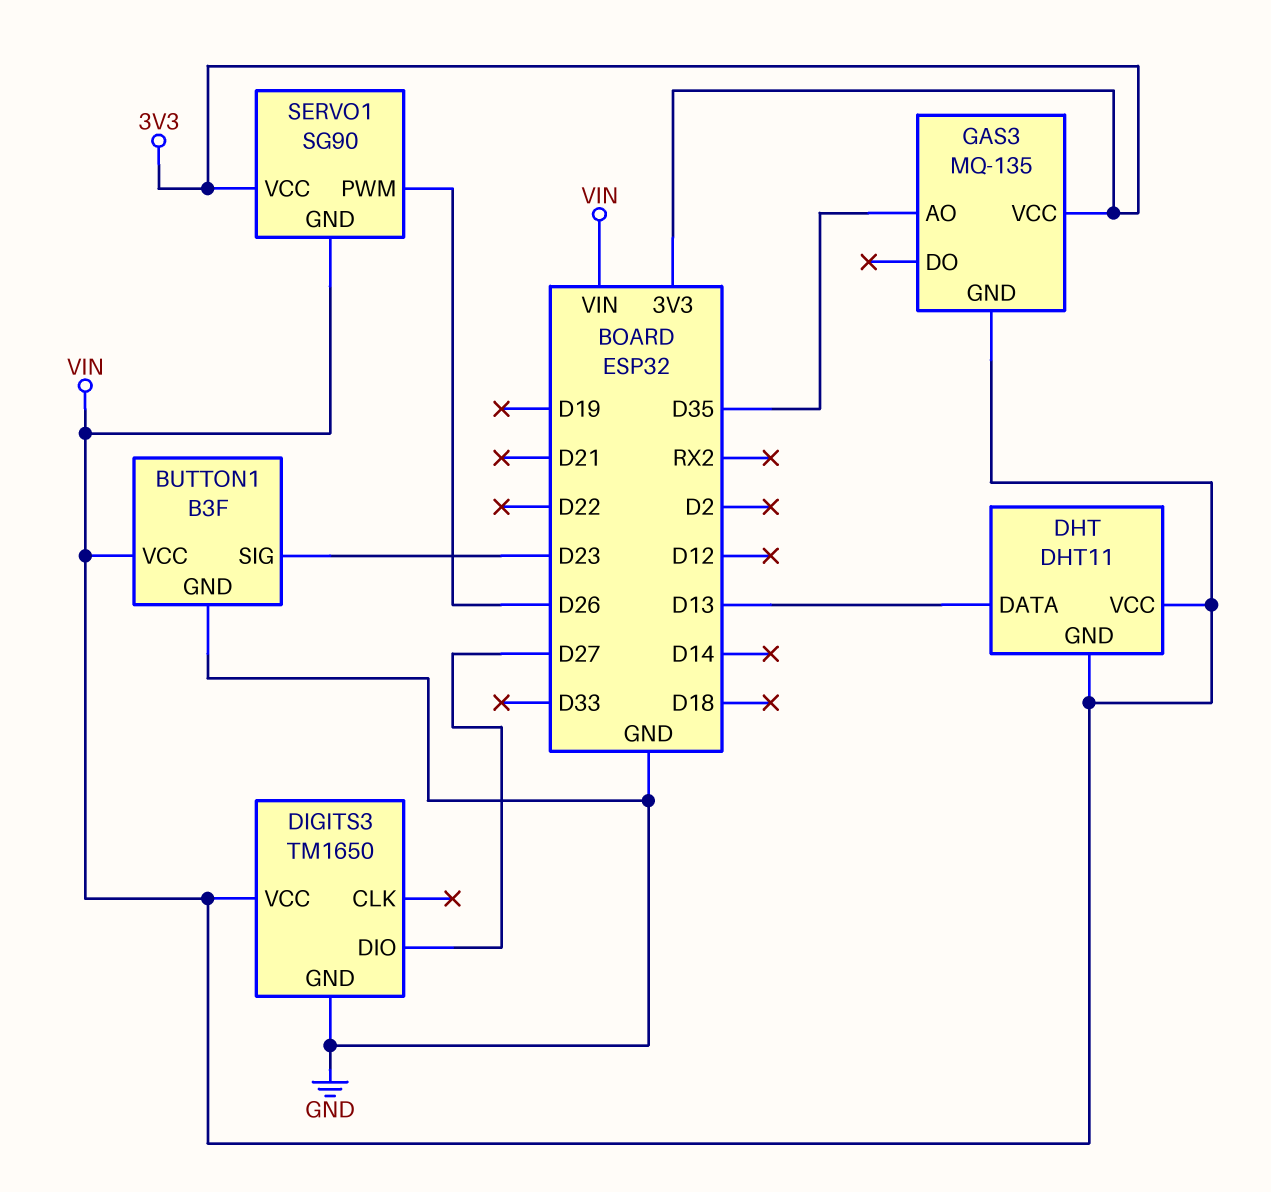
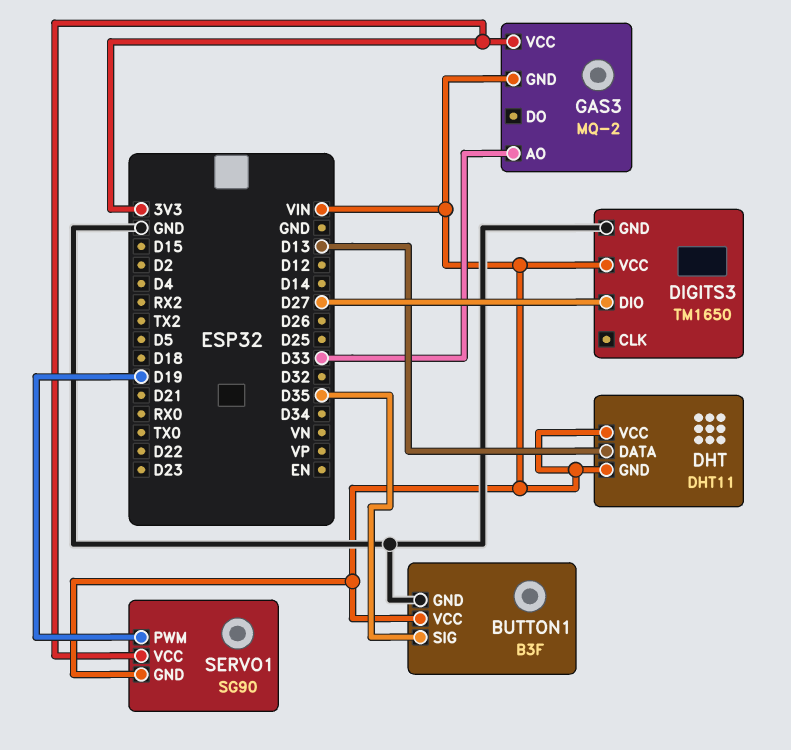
BUTTON1 pin SIG: D23 -> D35
GAS3: MQ-135 -> MQ-2
GAS3 pin AO: D35 -> D33
SERVO1 pin PWM: D26 -> D19

